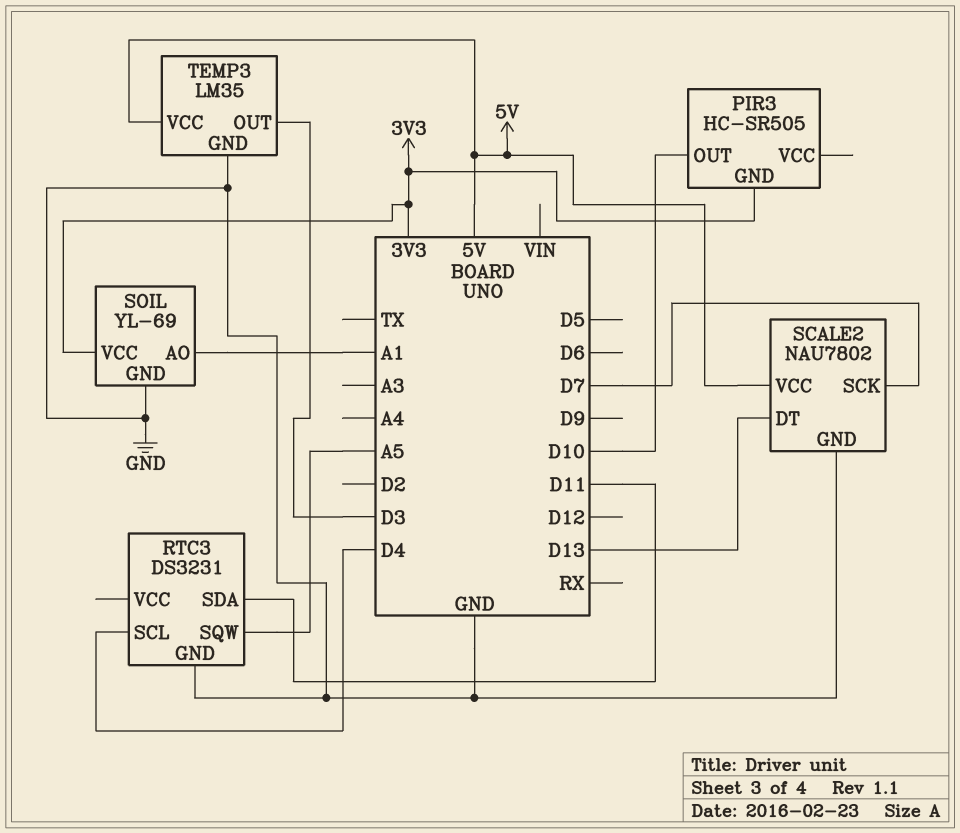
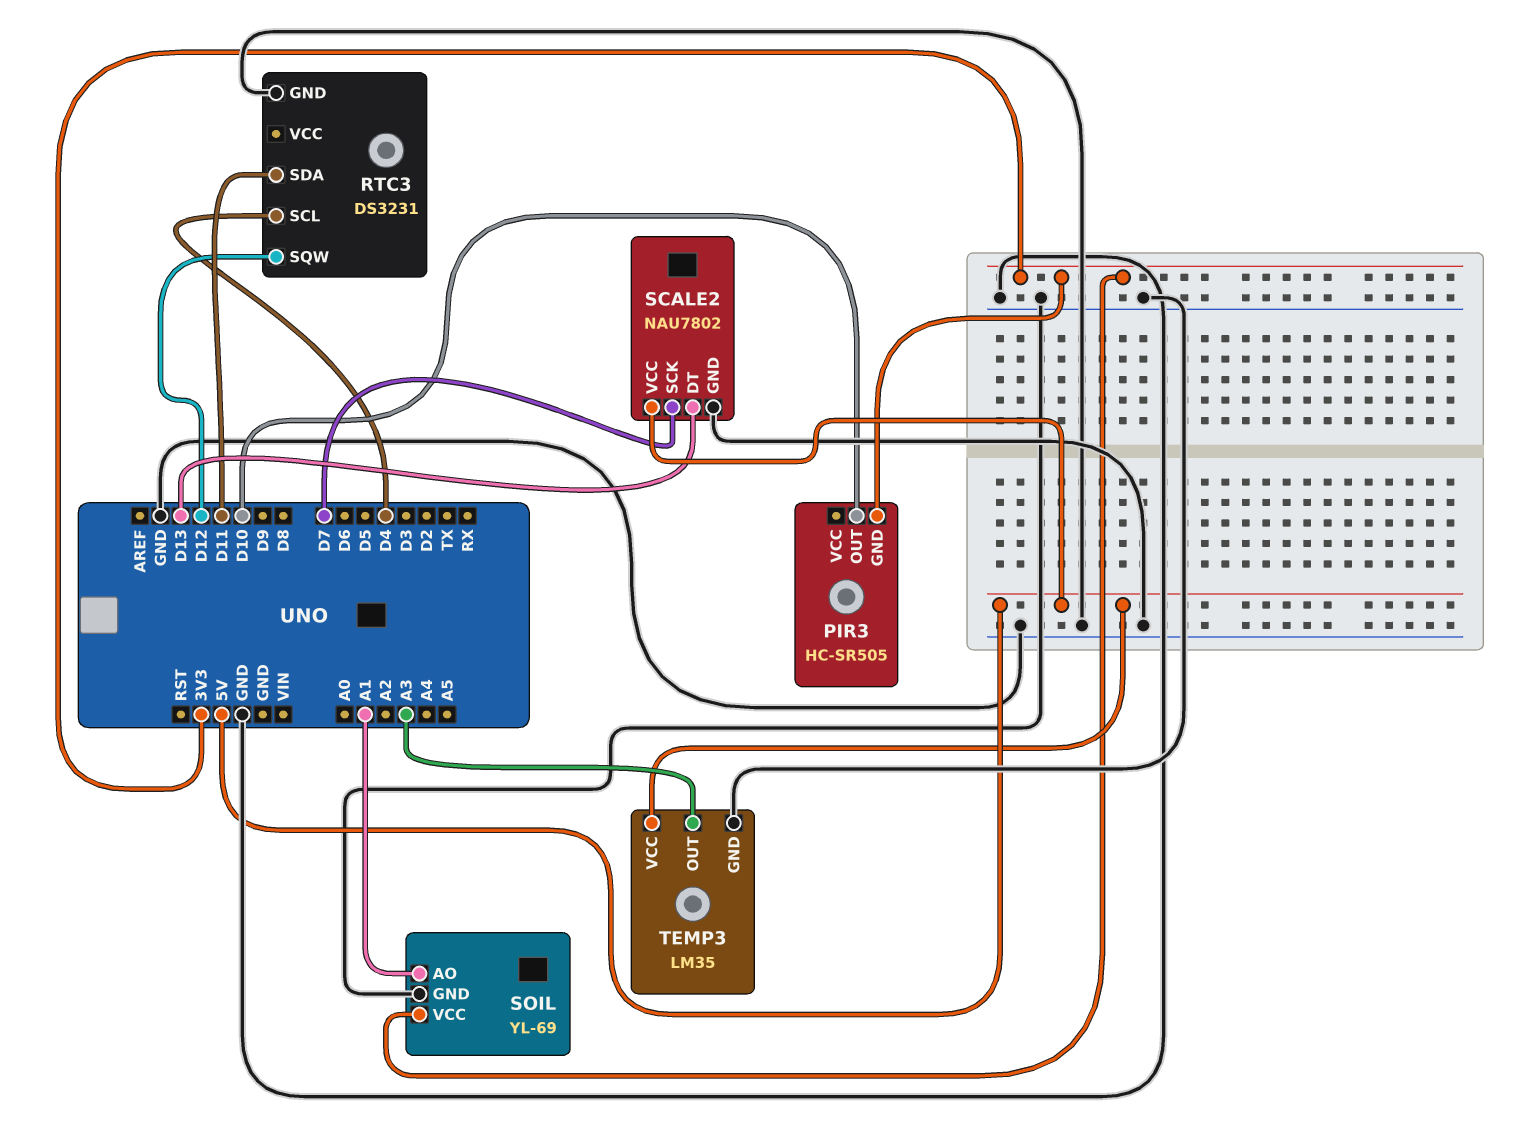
RTC3 pin SQW: A5 -> D12
TEMP3 pin OUT: D3 -> A3

